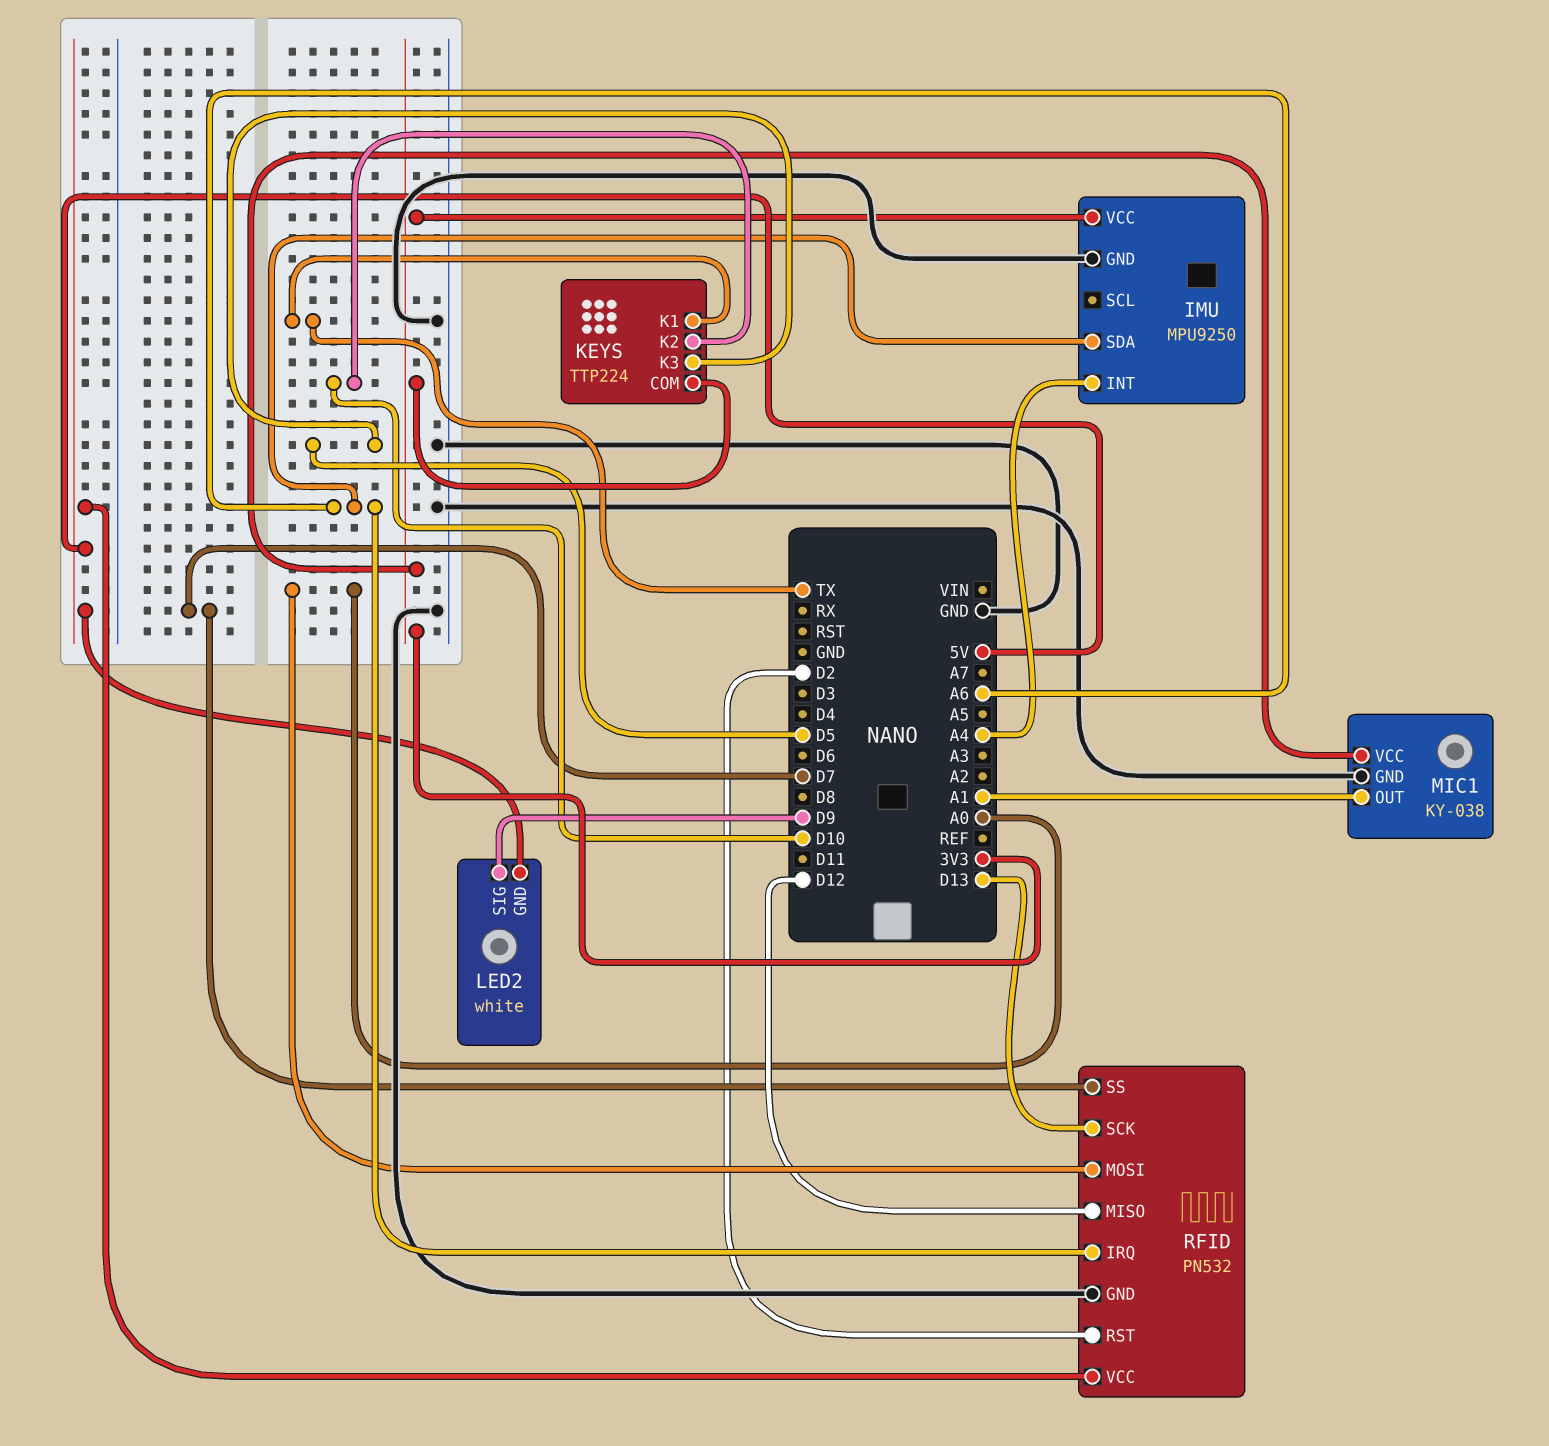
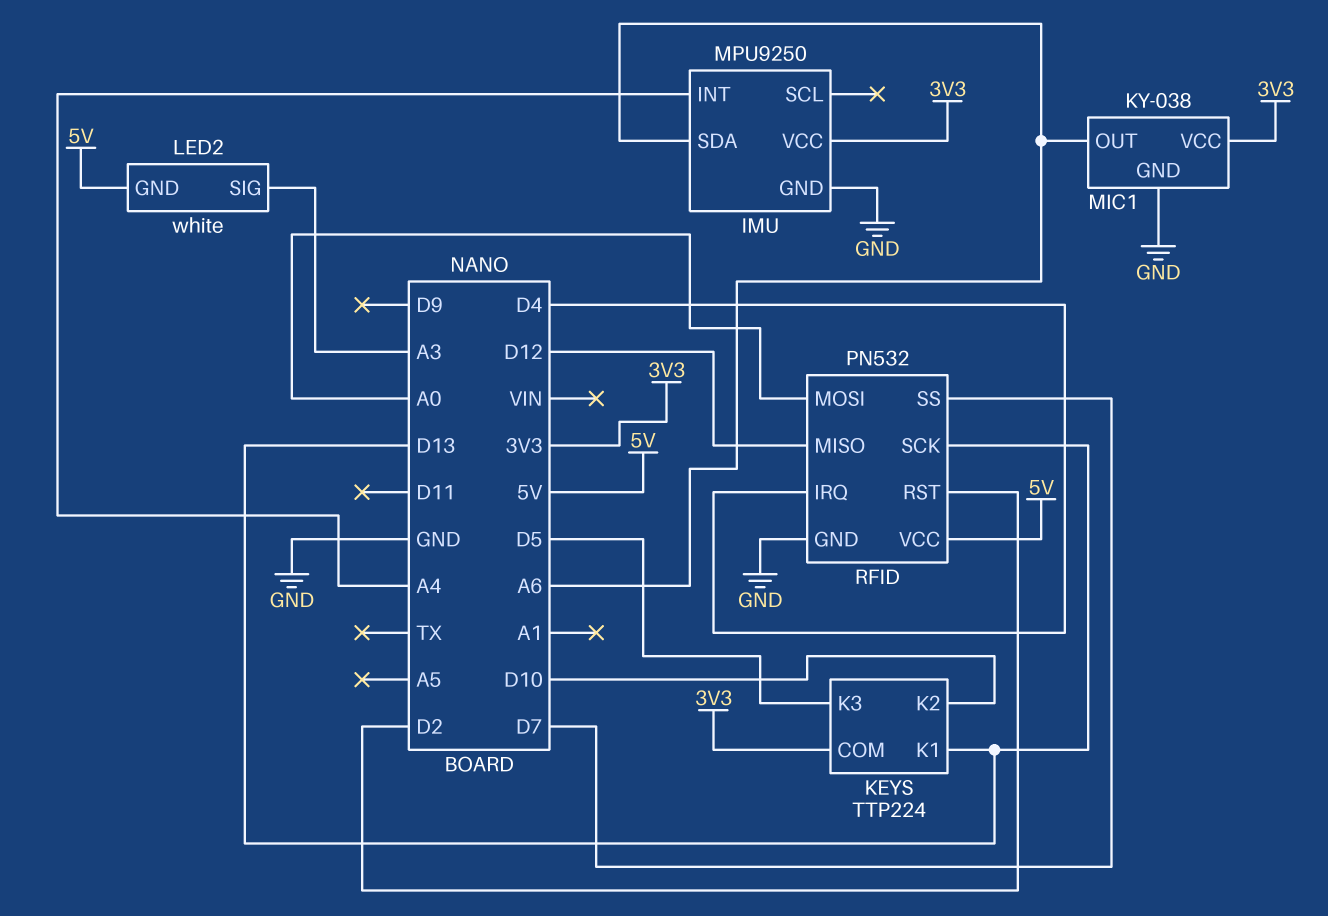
KEYS pin K1: TX -> D13
LED2 pin SIG: D9 -> A3
MIC1 pin OUT: A1 -> A6
RFID pin IRQ: A6 -> D4

